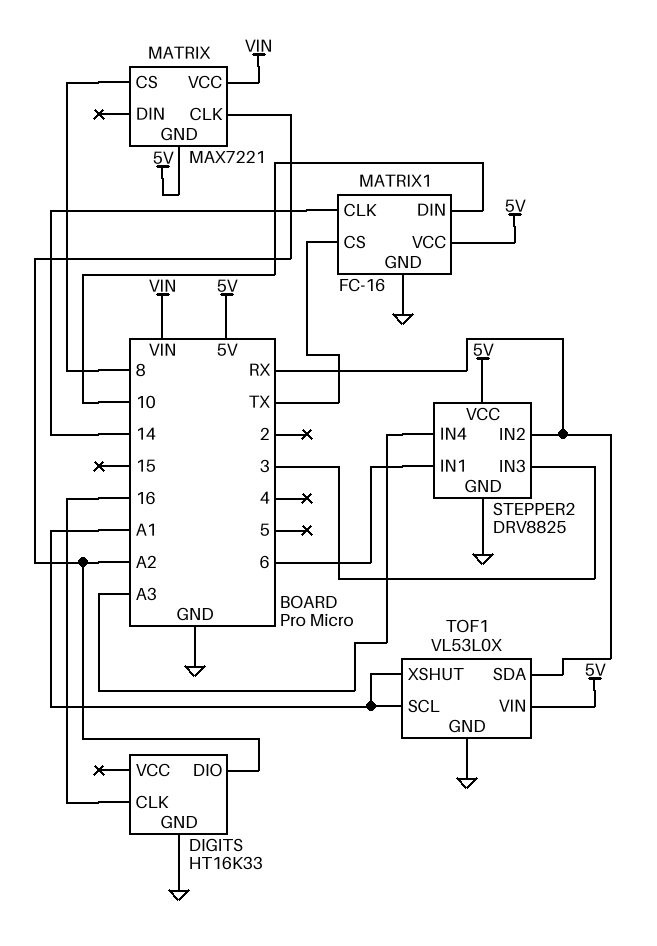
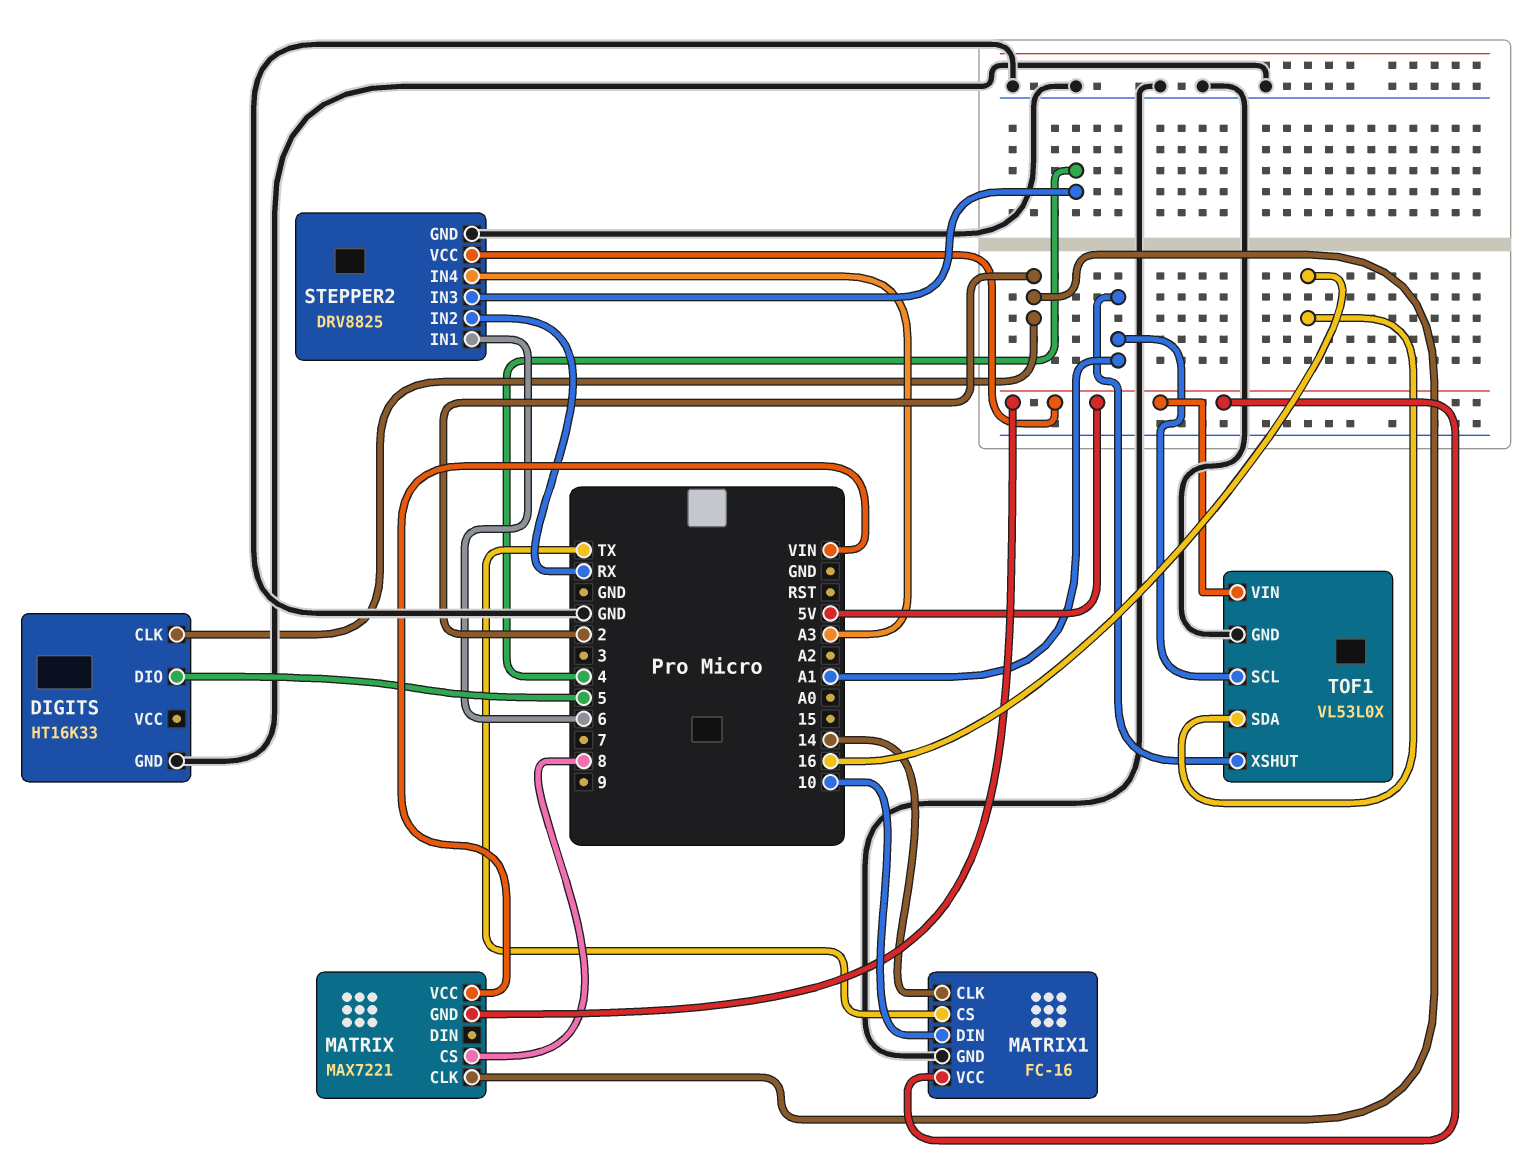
DIGITS pin CLK: 16 -> 2
DIGITS pin DIO: A2 -> 5
MATRIX pin CLK: A2 -> 2
STEPPER2 pin IN3: 3 -> 4
TOF1 pin SDA: RX -> 16

